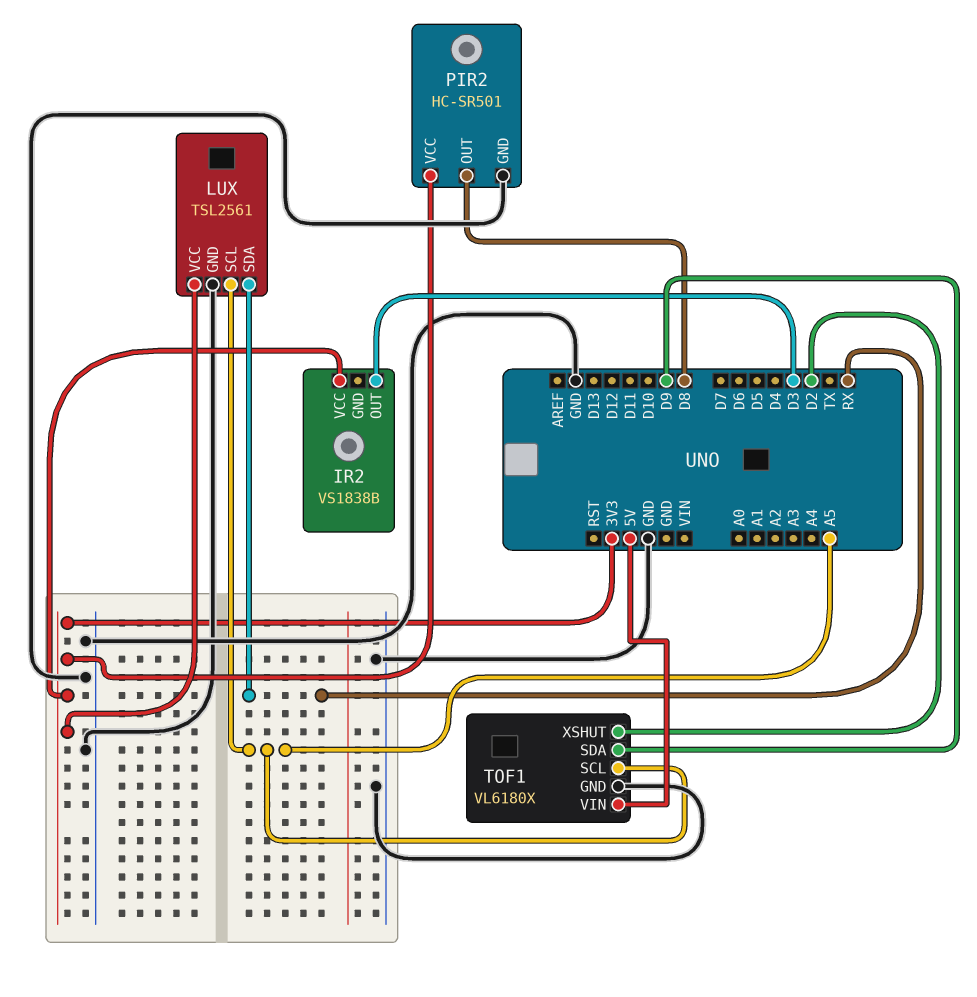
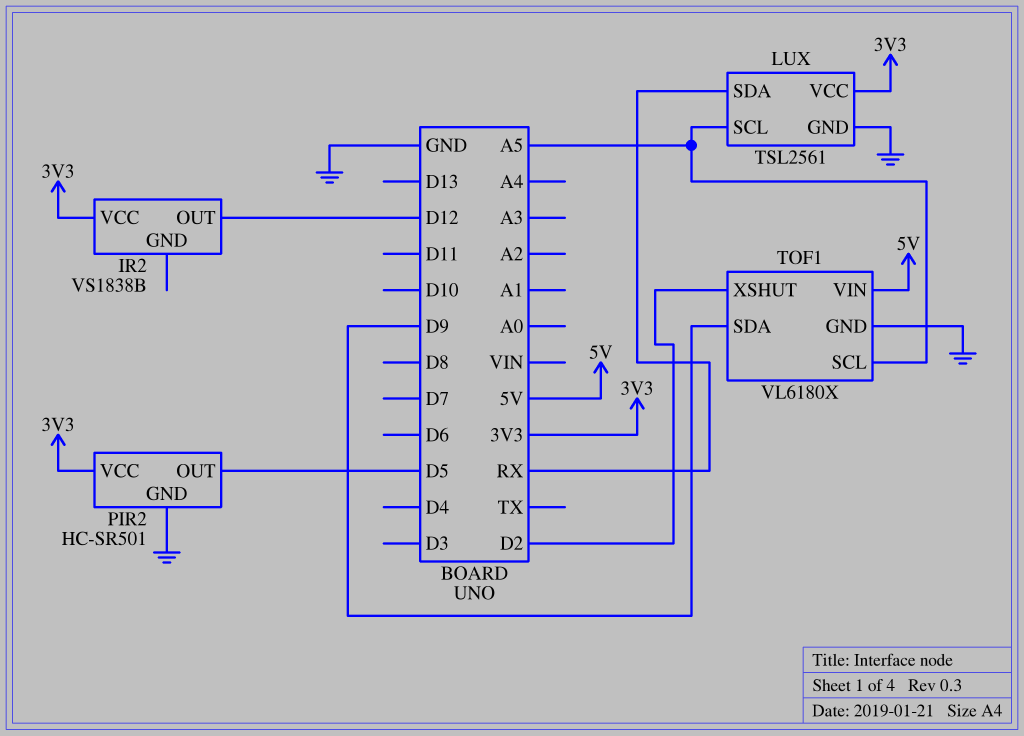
IR2 pin OUT: D3 -> D12
PIR2 pin OUT: D8 -> D5

